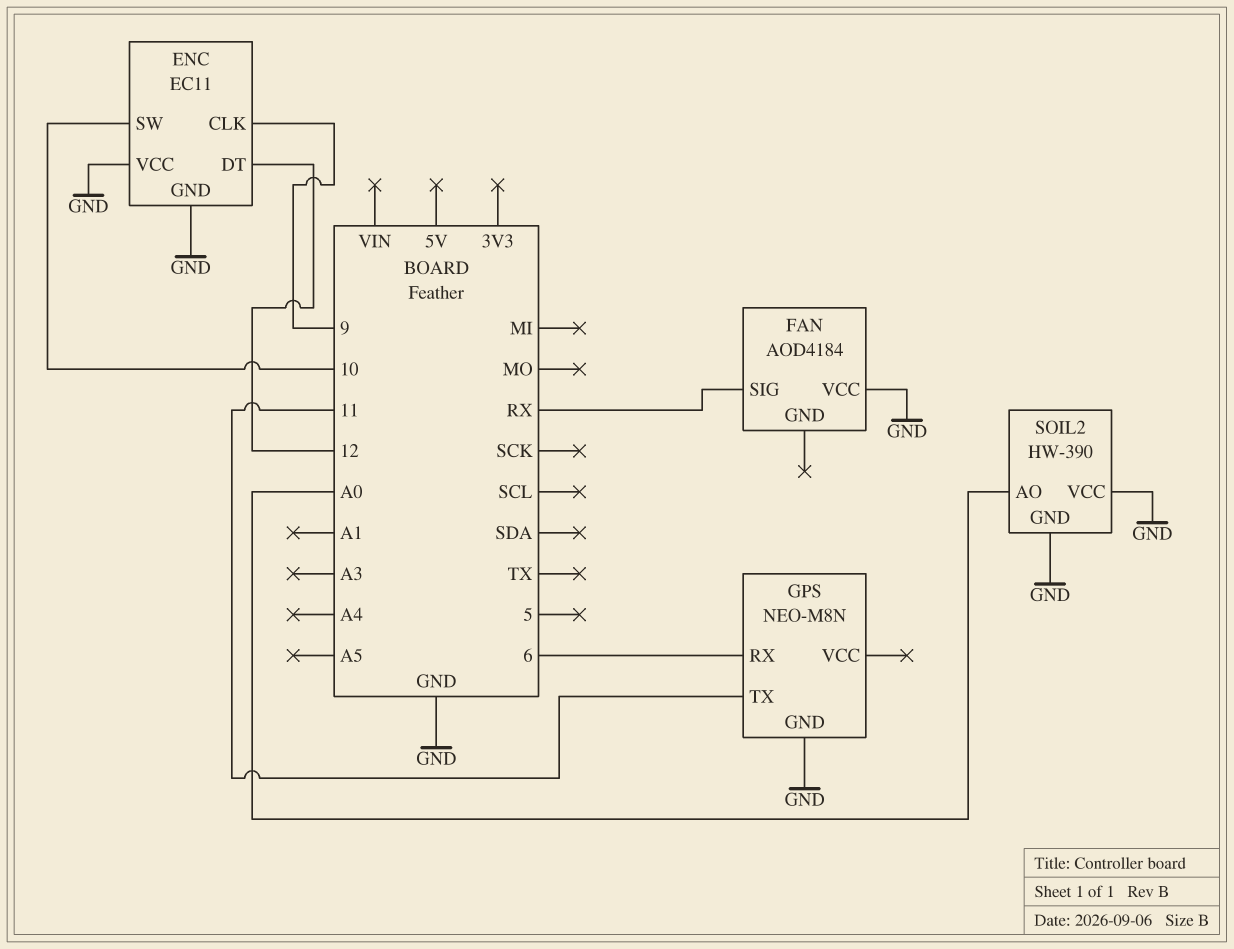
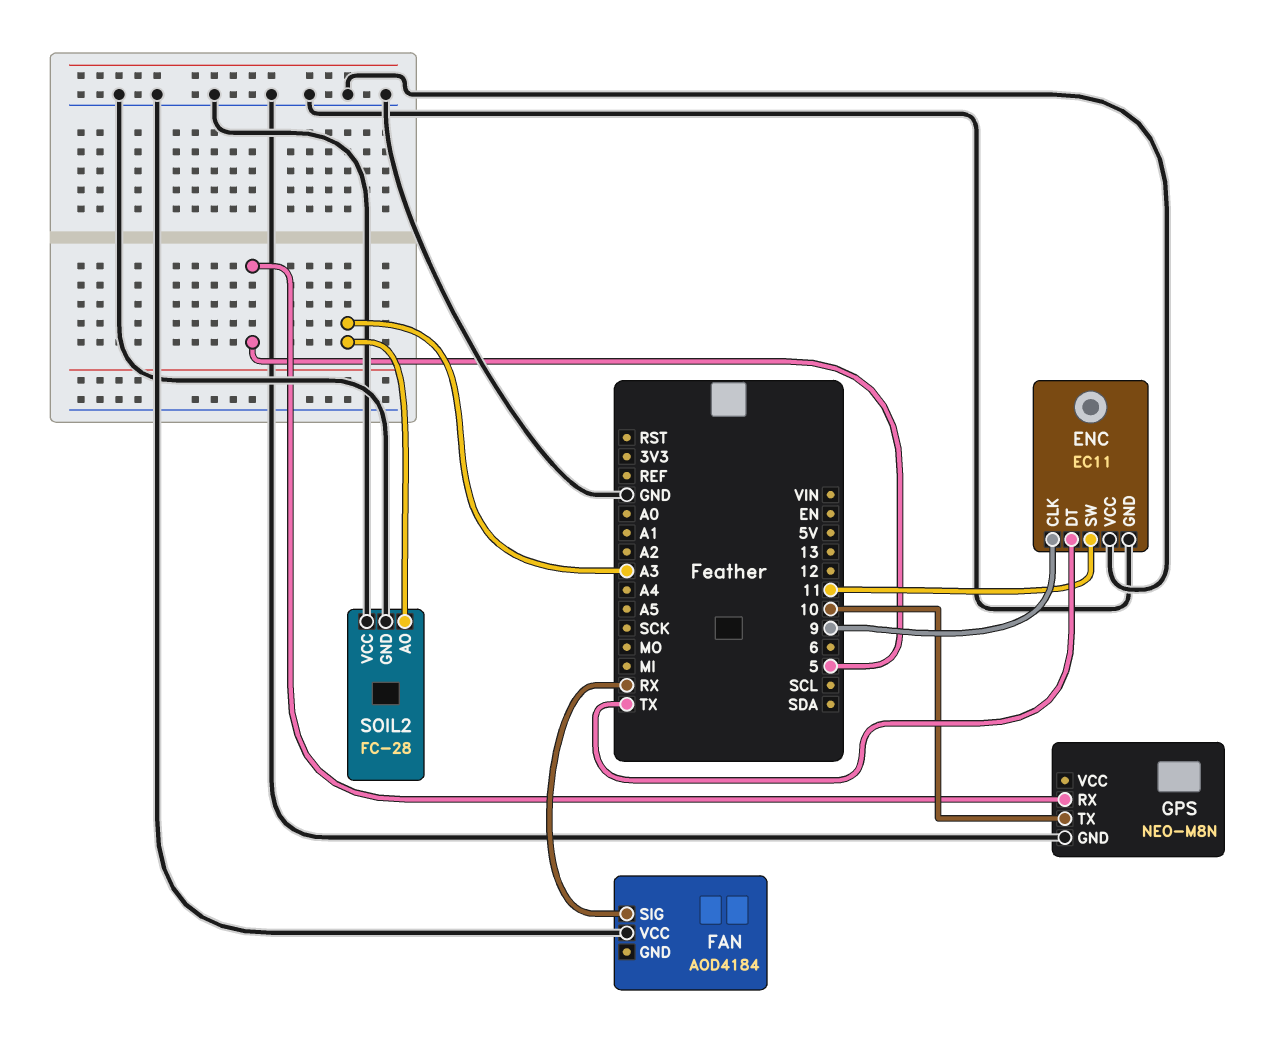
ENC pin DT: 12 -> TX
ENC pin SW: 10 -> 11
GPS pin RX: 6 -> 5
GPS pin TX: 11 -> 10
SOIL2: HW-390 -> FC-28
SOIL2 pin AO: A0 -> A3

